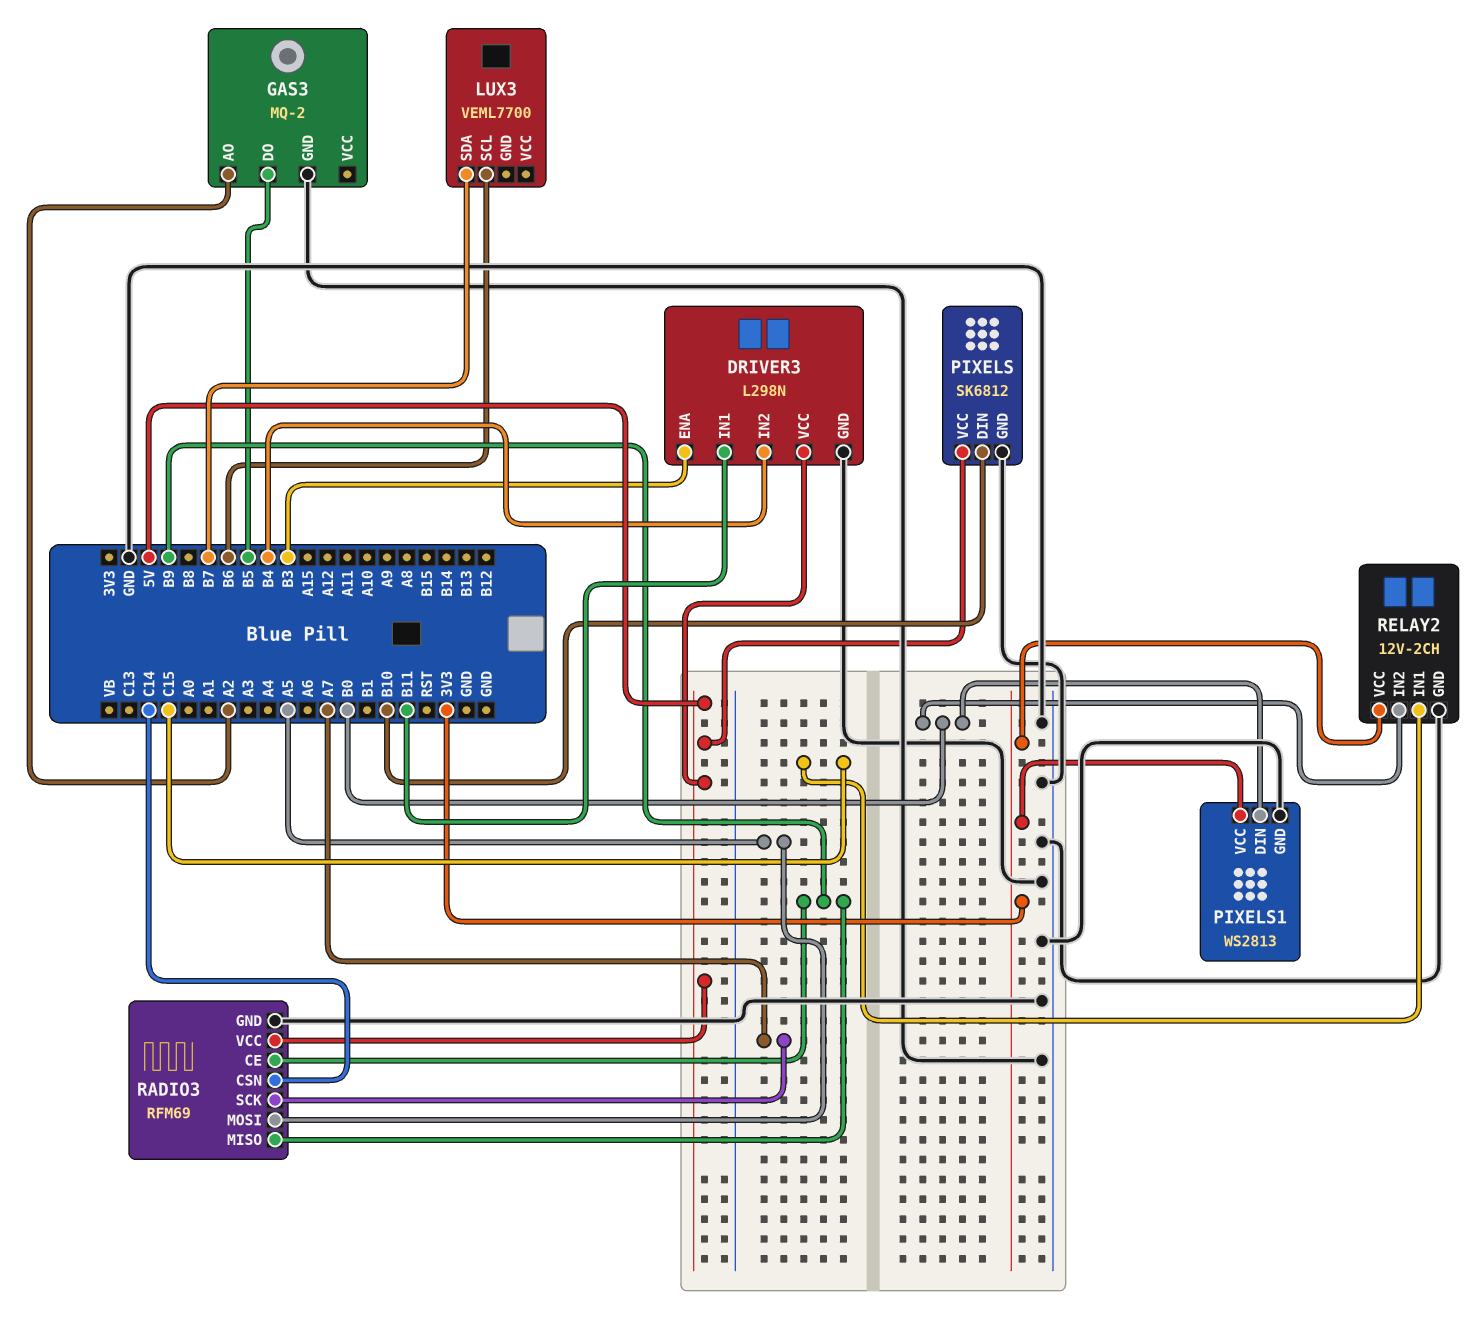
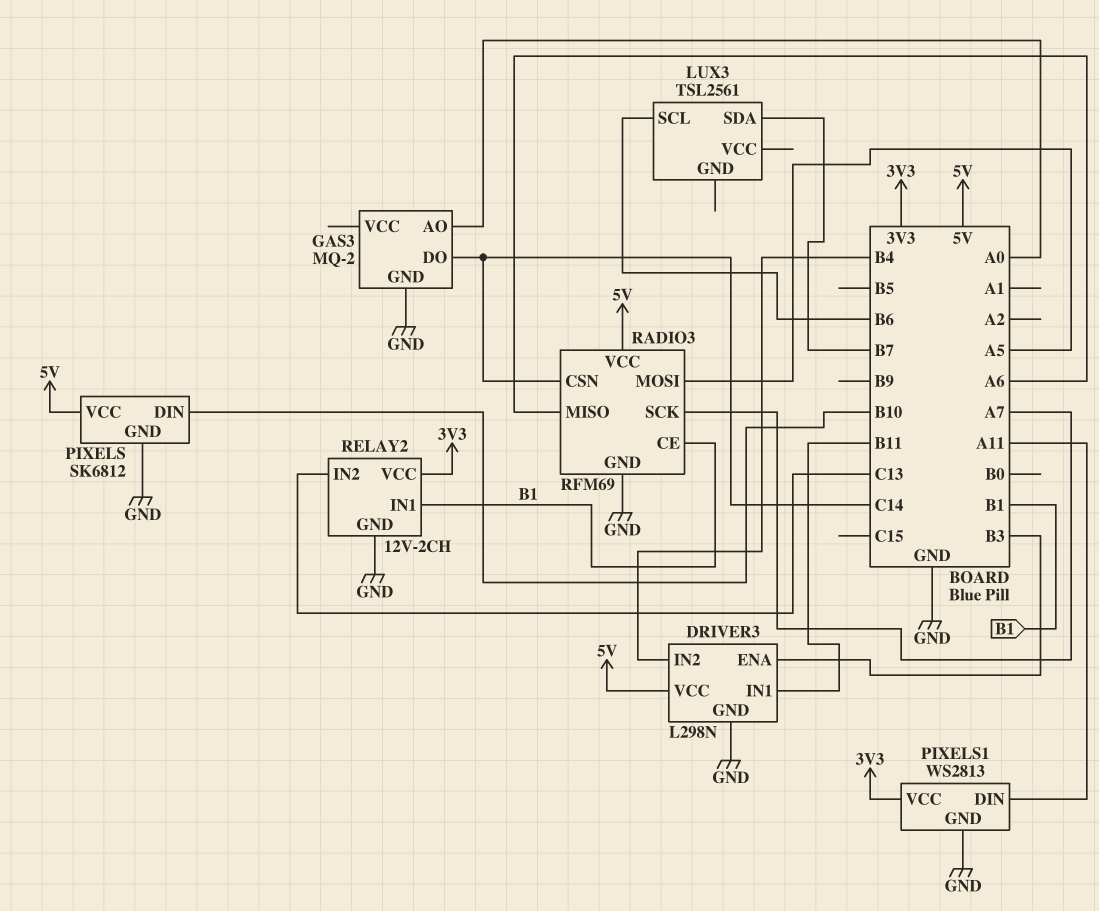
GAS3 pin AO: A2 -> A0
GAS3 pin DO: B5 -> C14
LUX3: VEML7700 -> TSL2561
PIXELS1 pin DIN: B0 -> A11
RADIO3 pin CE: B9 -> B1
RADIO3 pin MISO: B9 -> A6
RELAY2 pin IN1: C15 -> B1
RELAY2 pin IN2: B0 -> C13

